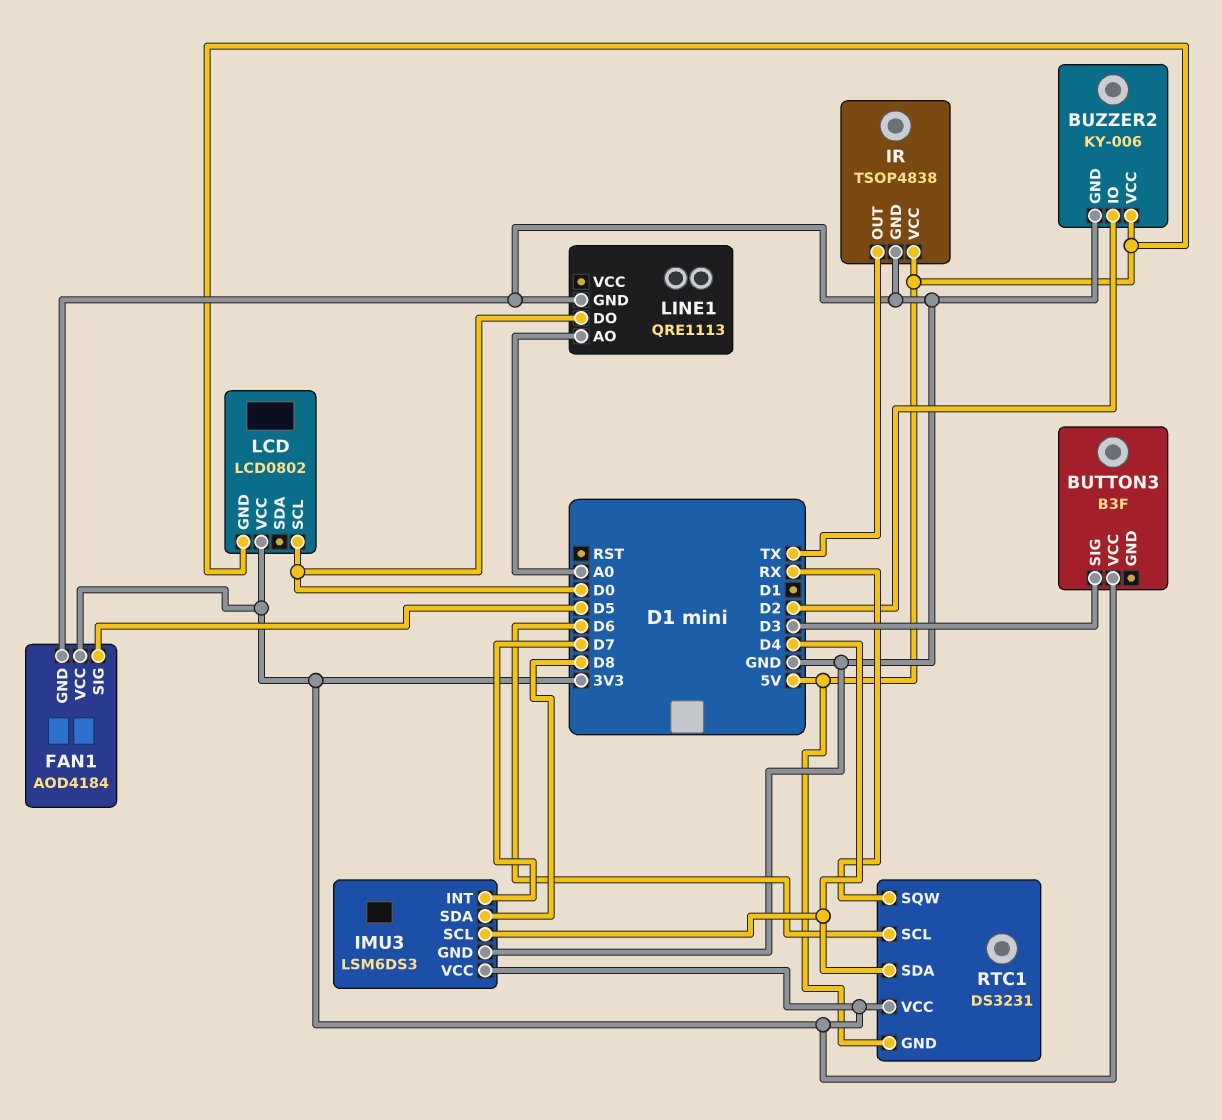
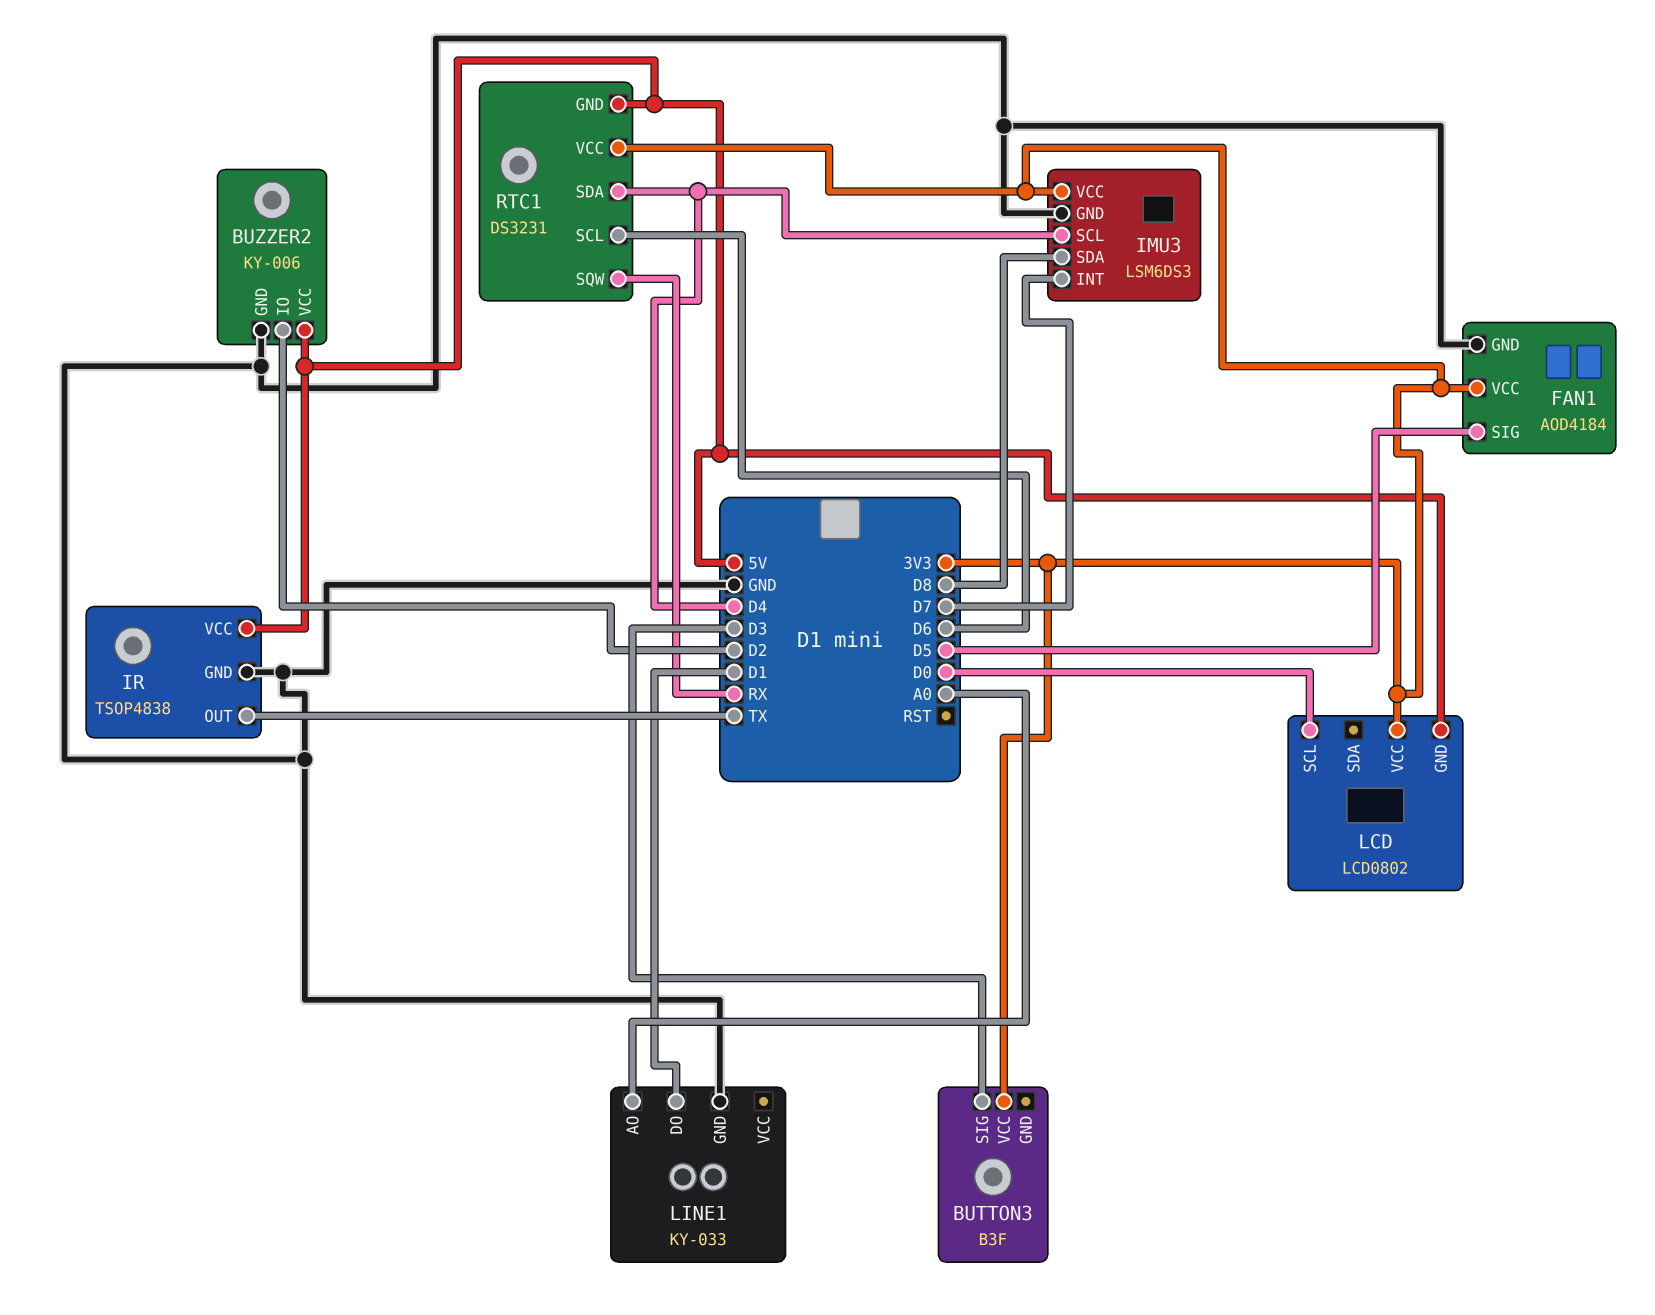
LINE1: QRE1113 -> KY-033
LINE1 pin DO: D0 -> D1

